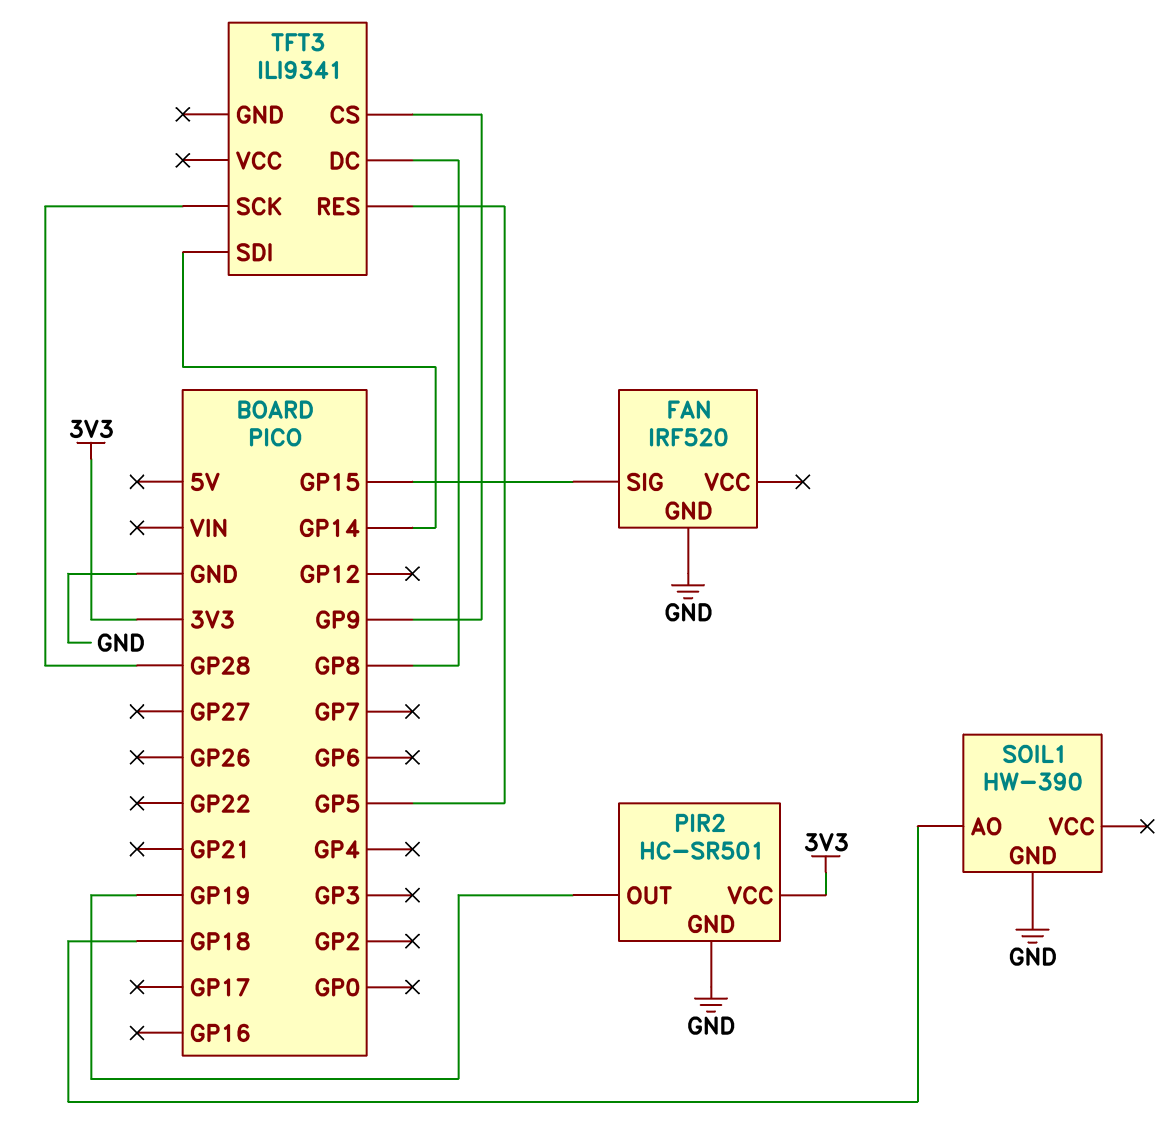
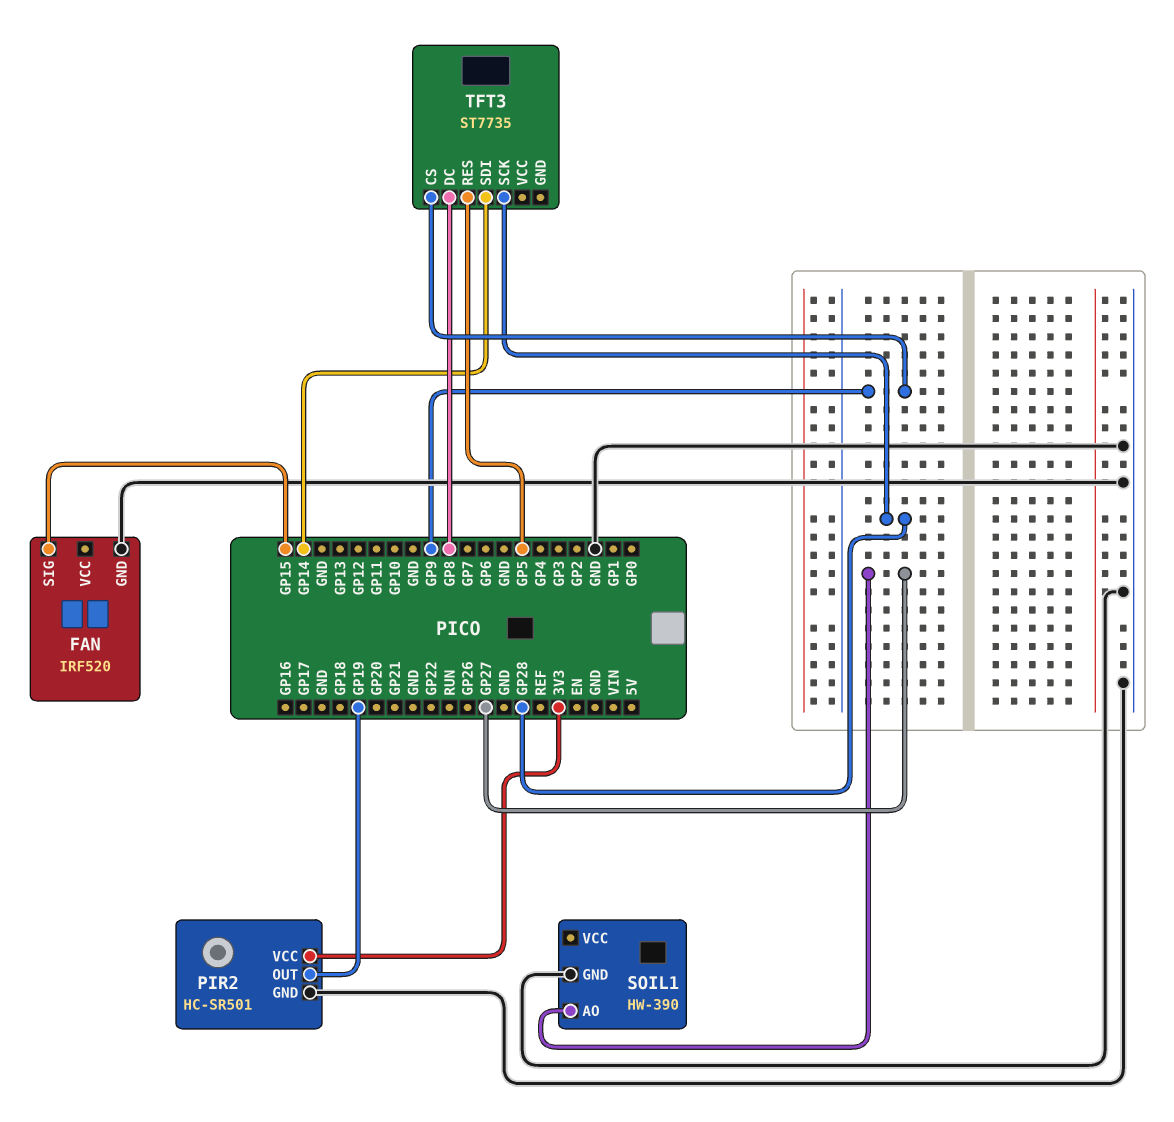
SOIL1 pin AO: GP18 -> GP27
TFT3: ILI9341 -> ST7735

